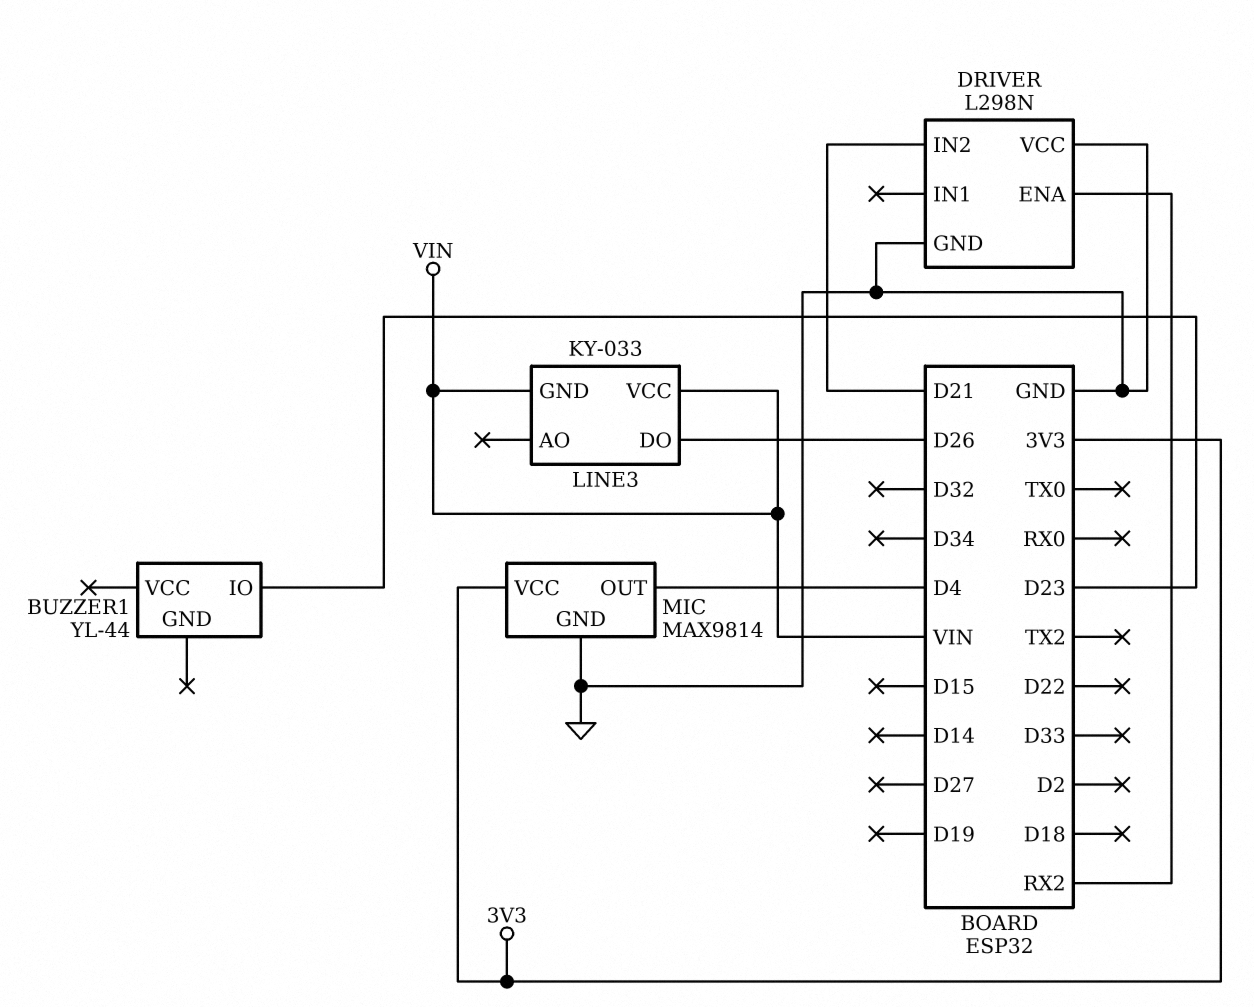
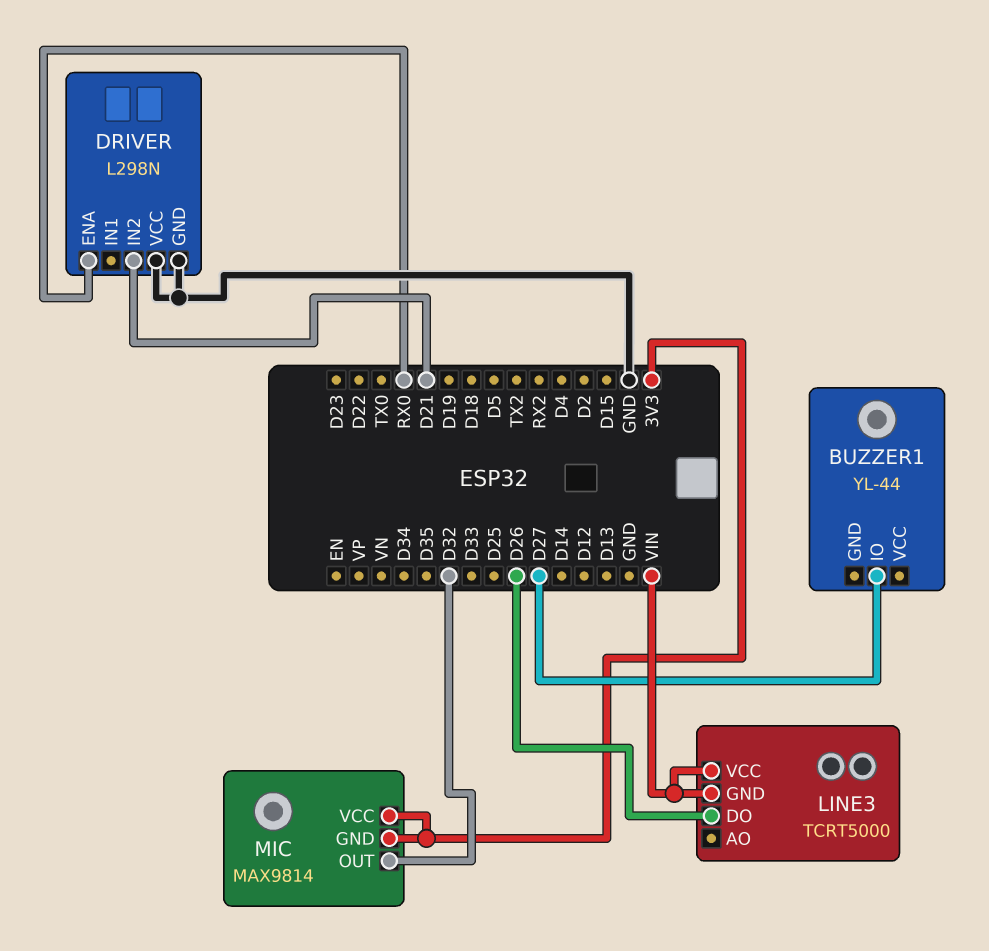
BUZZER1 pin IO: D23 -> D27
DRIVER pin ENA: RX2 -> RX0
LINE3: KY-033 -> TCRT5000
MIC pin GND: GND -> 3V3
MIC pin OUT: D4 -> D32

